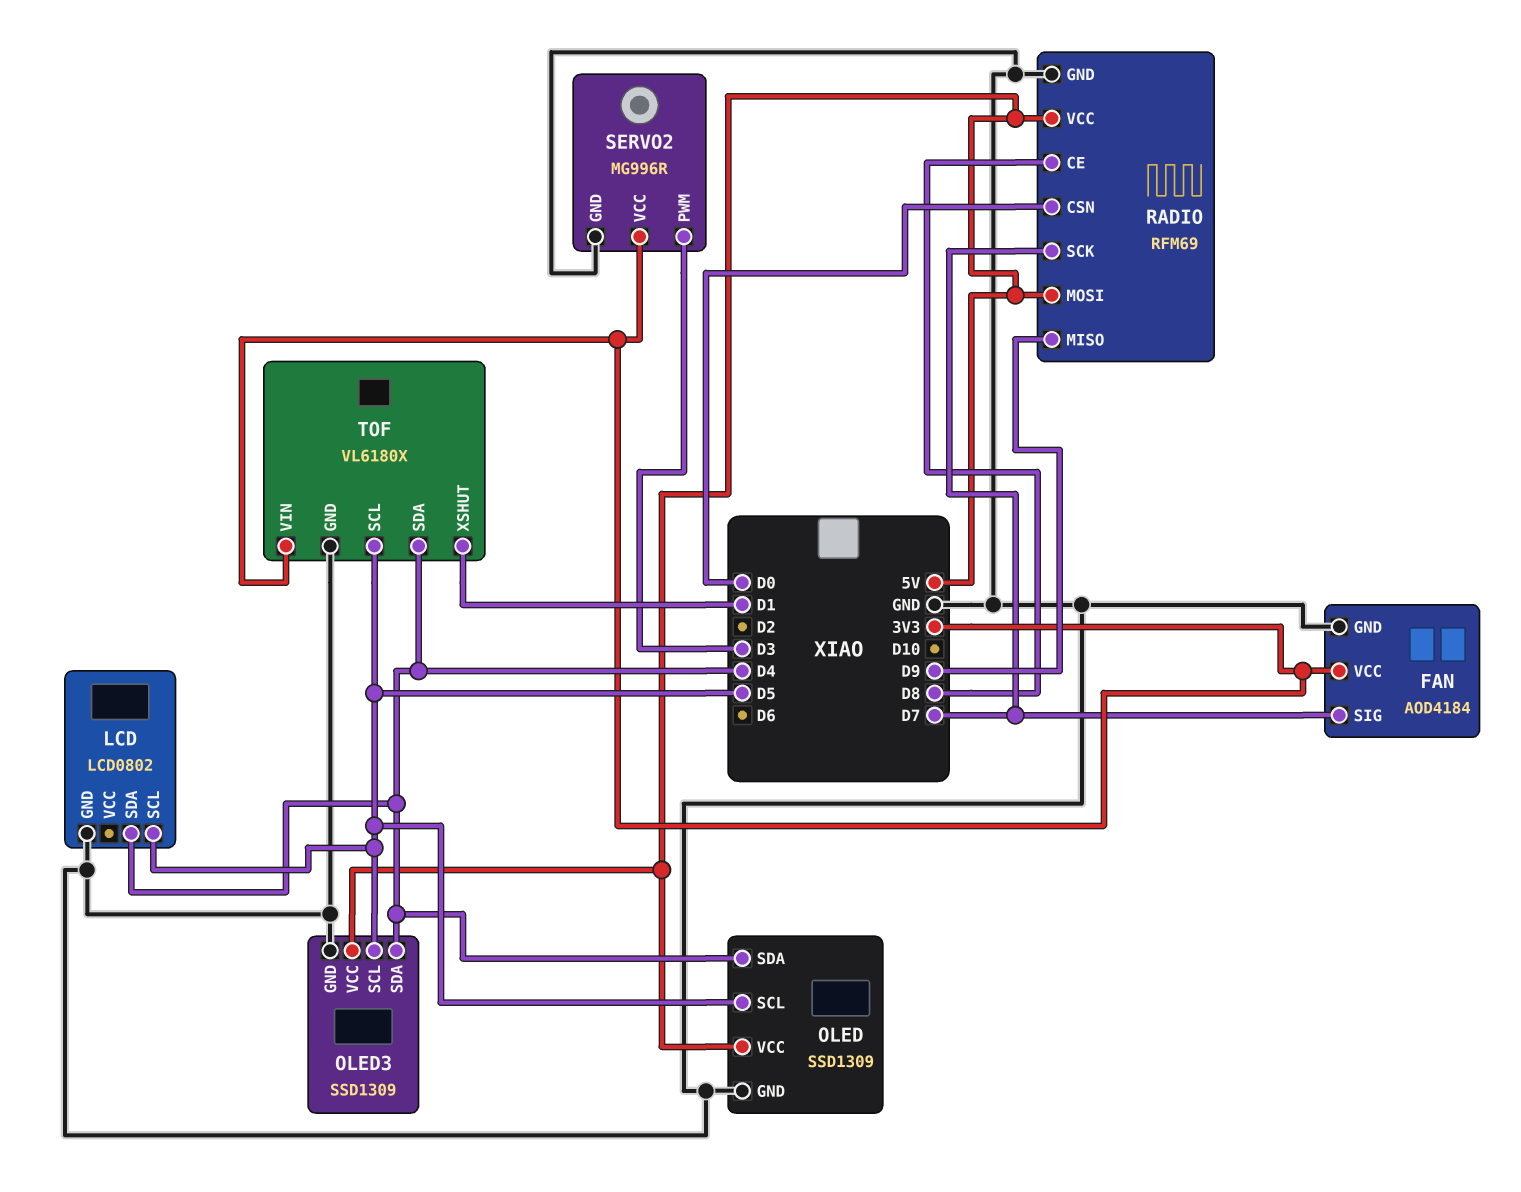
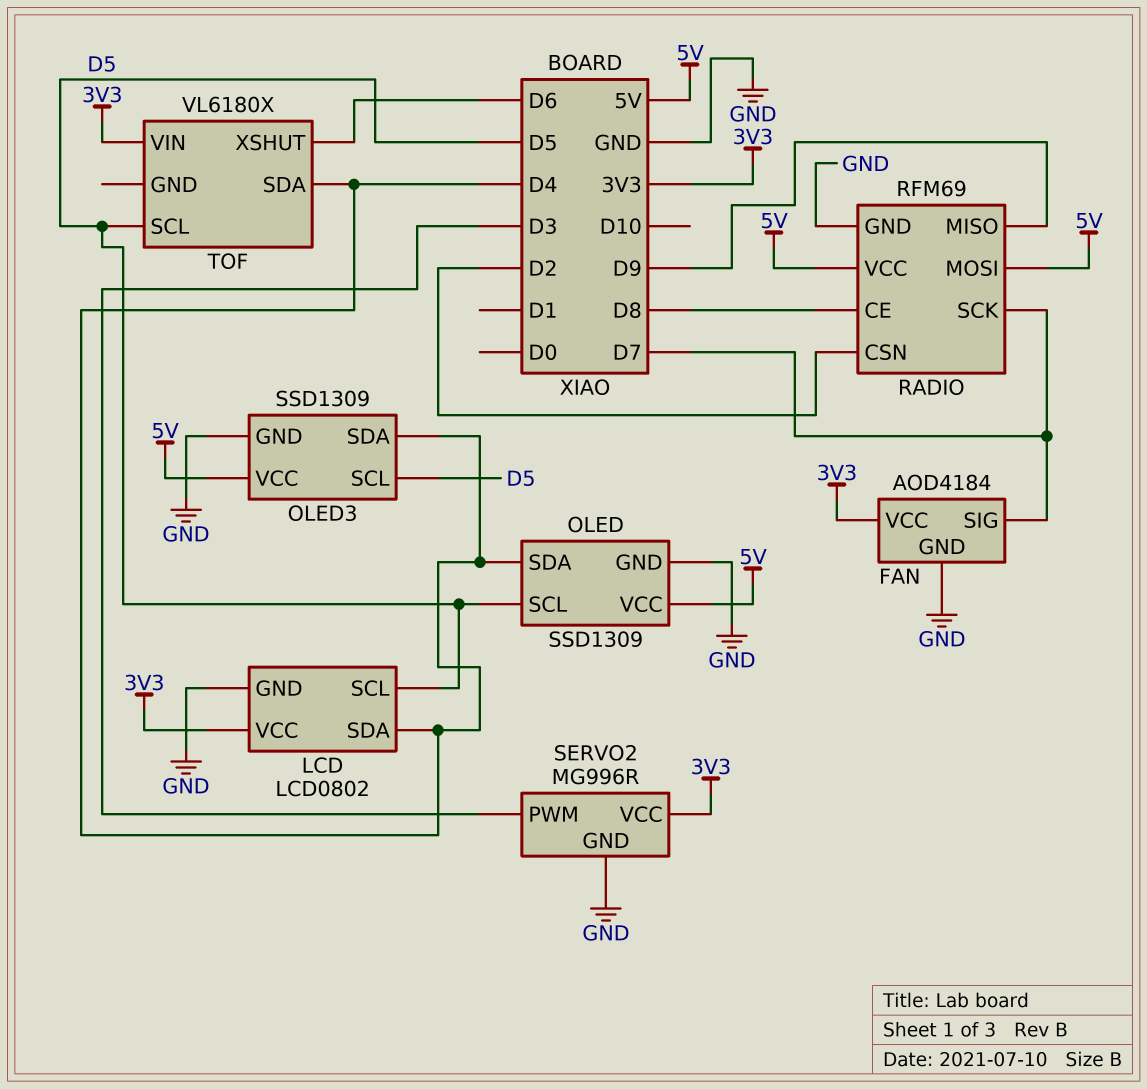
LCD pin VCC: none -> 3V3
RADIO pin CSN: D0 -> D2
TOF pin GND: GND -> none
TOF pin XSHUT: D1 -> D6

